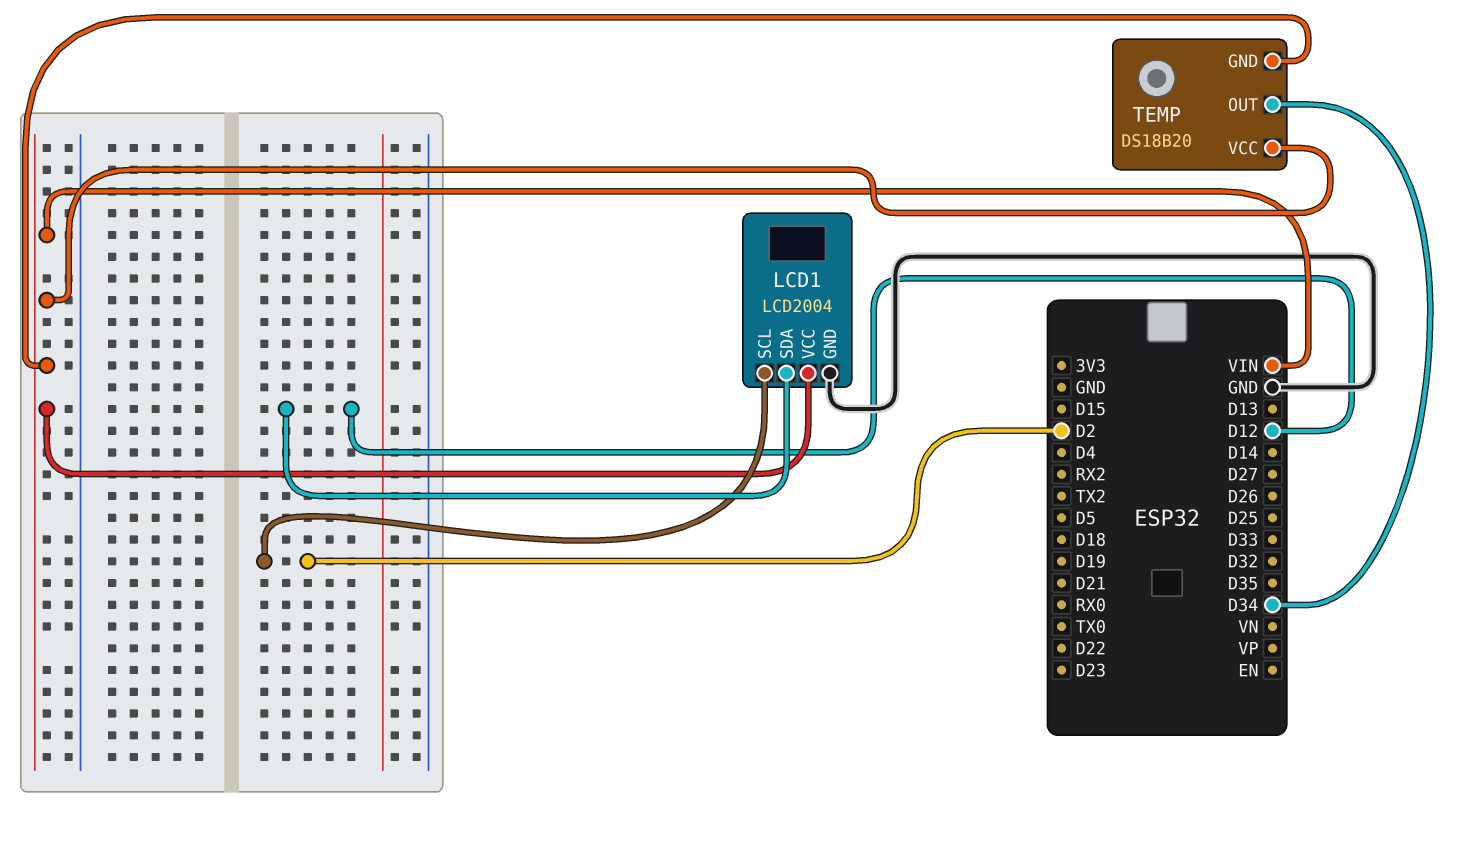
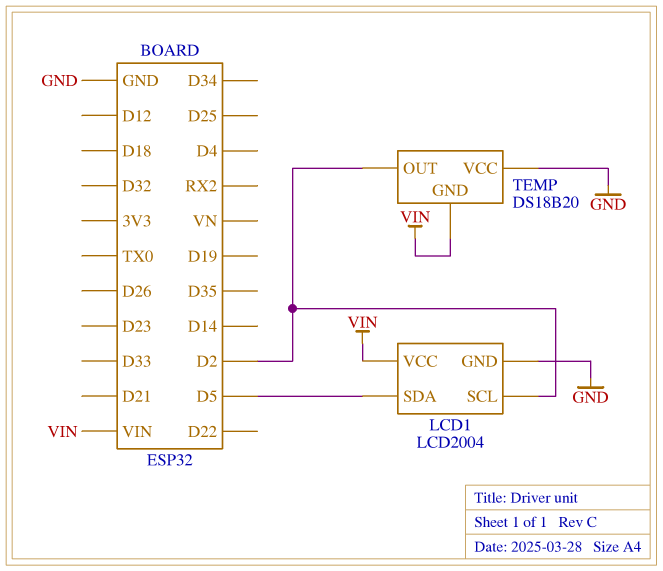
LCD1 pin SDA: D12 -> D5
TEMP pin OUT: D34 -> D2
TEMP pin VCC: VIN -> GND

